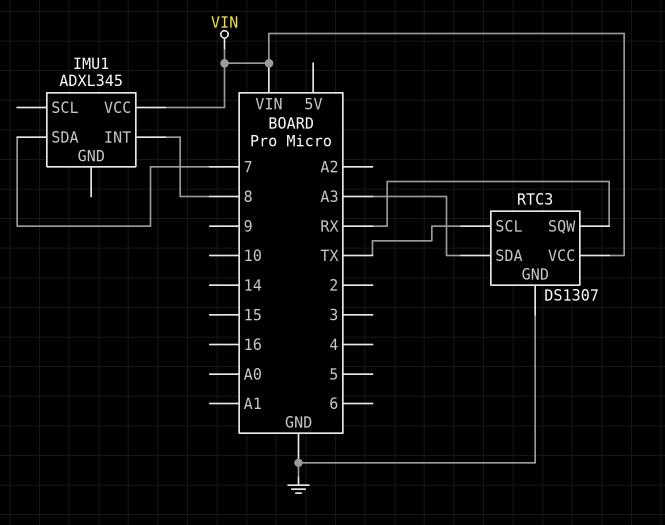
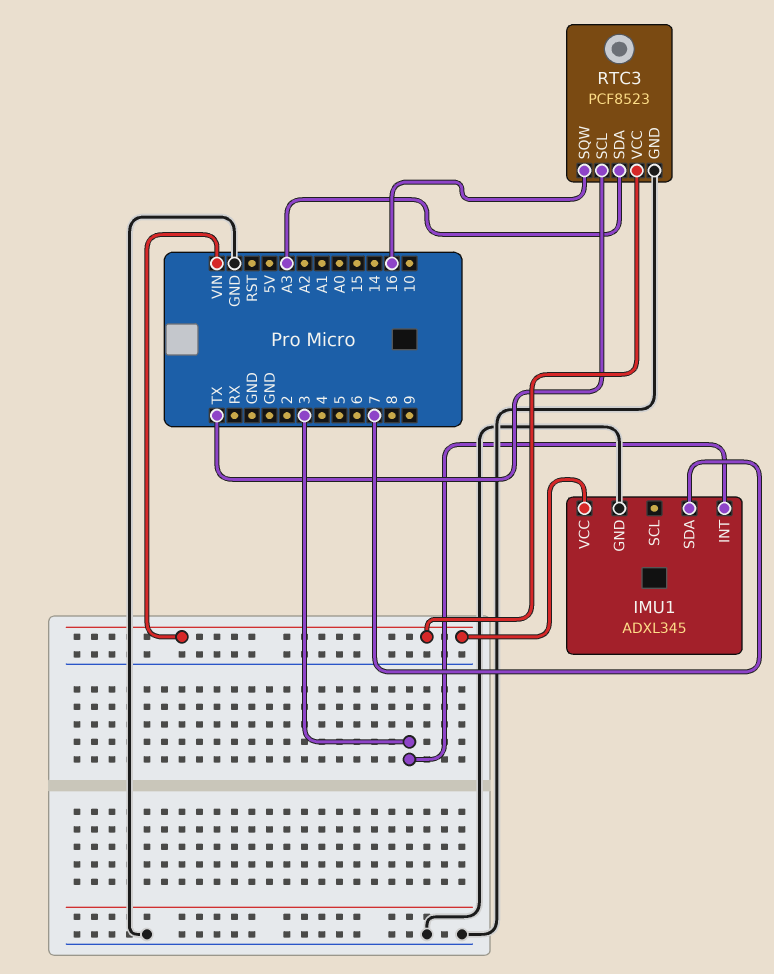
IMU1 pin GND: none -> GND
IMU1 pin INT: 8 -> 3
RTC3: DS1307 -> PCF8523
RTC3 pin SQW: RX -> 16

